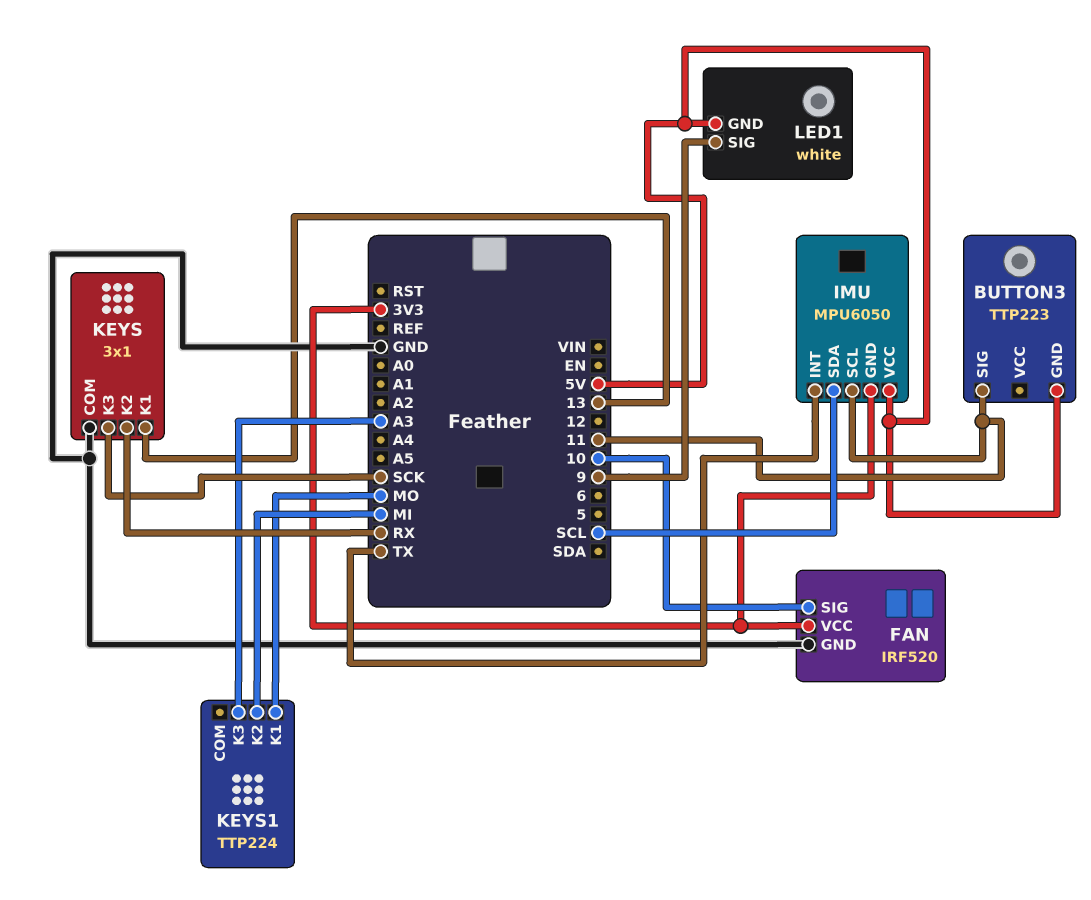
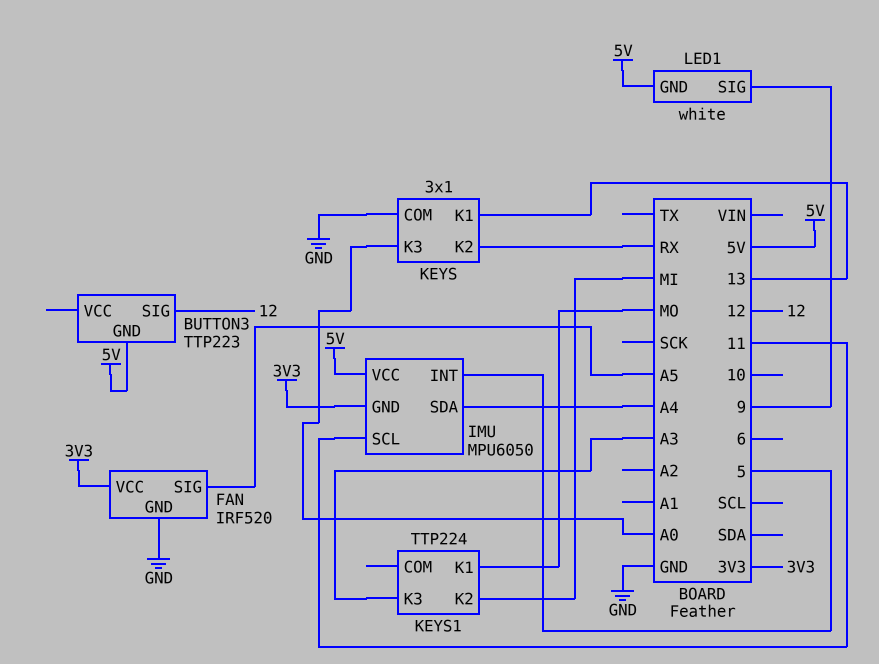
BUTTON3 pin SIG: 11 -> 12
FAN pin SIG: 10 -> A5
IMU pin INT: TX -> 5
IMU pin SDA: SCL -> A4
KEYS pin K3: SCK -> A0

